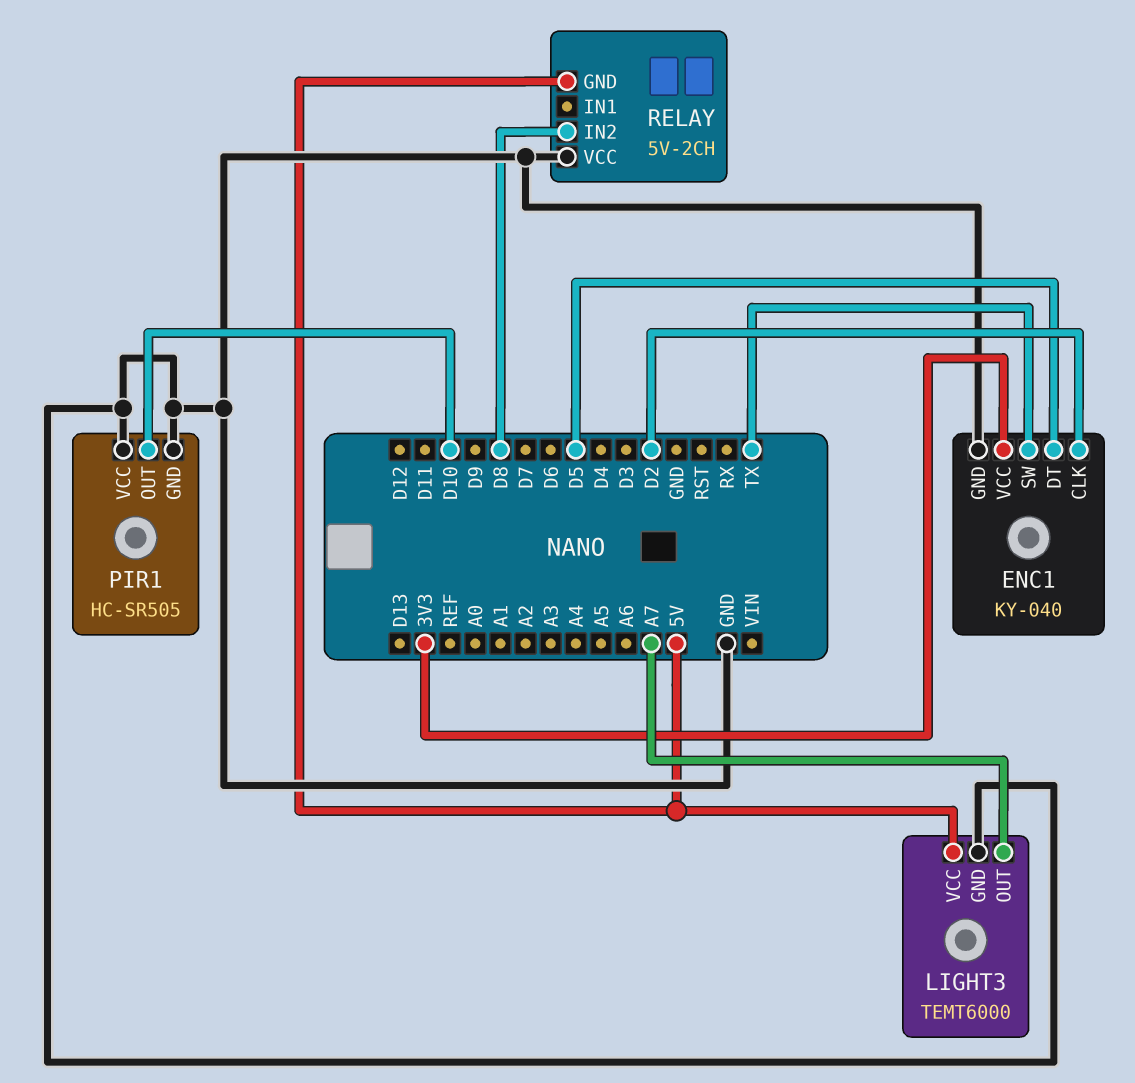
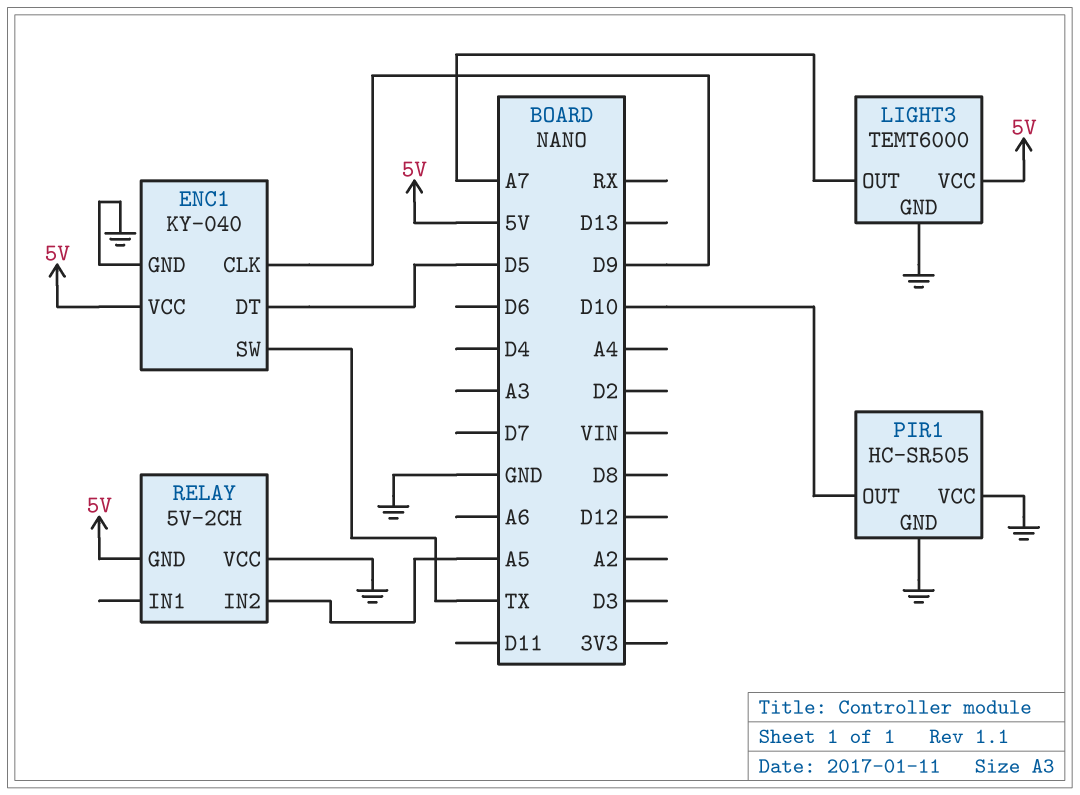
ENC1 pin CLK: D2 -> D9
ENC1 pin VCC: 3V3 -> 5V
RELAY pin IN2: D8 -> A5

